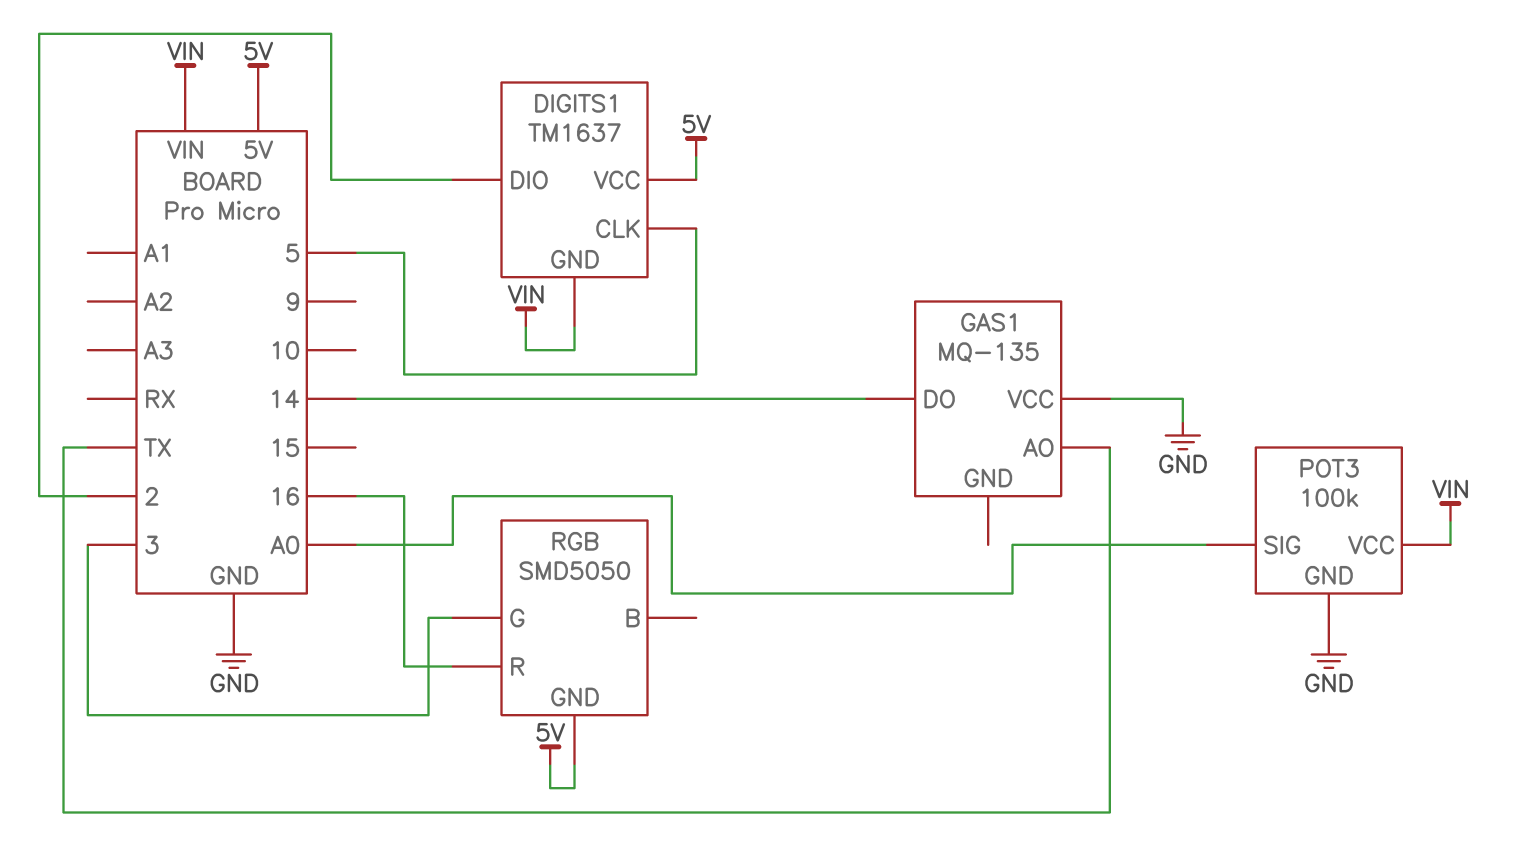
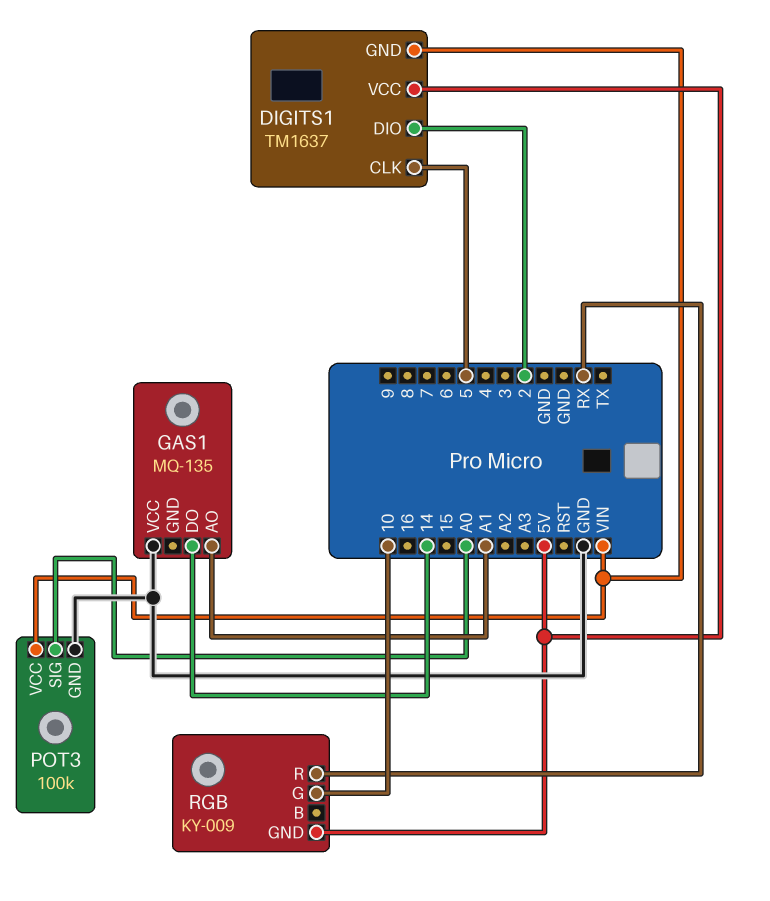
GAS1 pin AO: TX -> A1
RGB: SMD5050 -> KY-009
RGB pin G: 3 -> 10
RGB pin R: 16 -> RX

